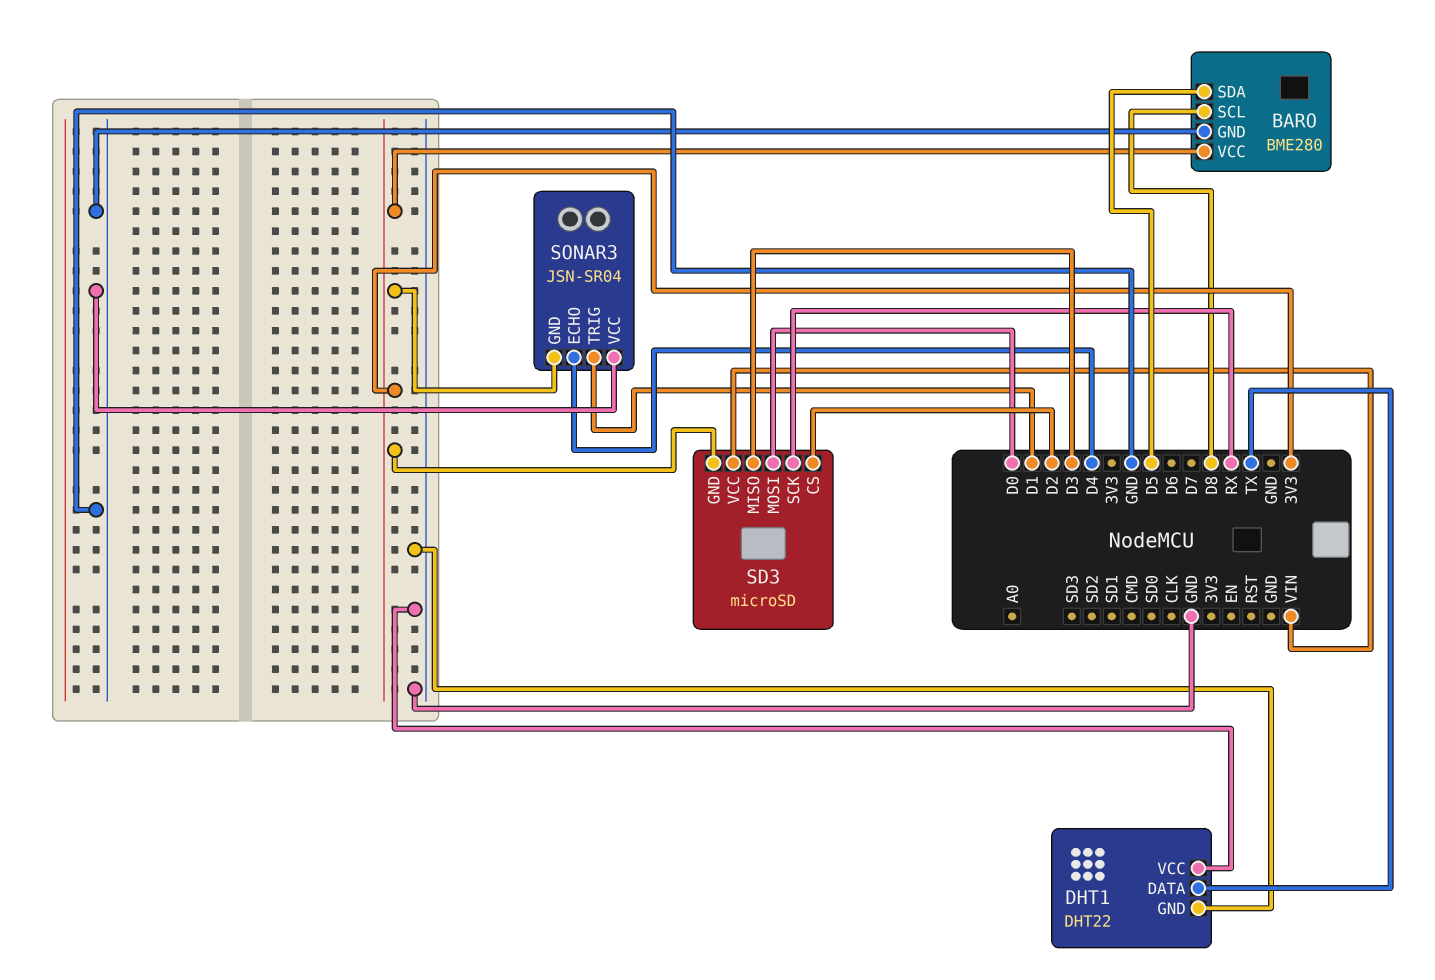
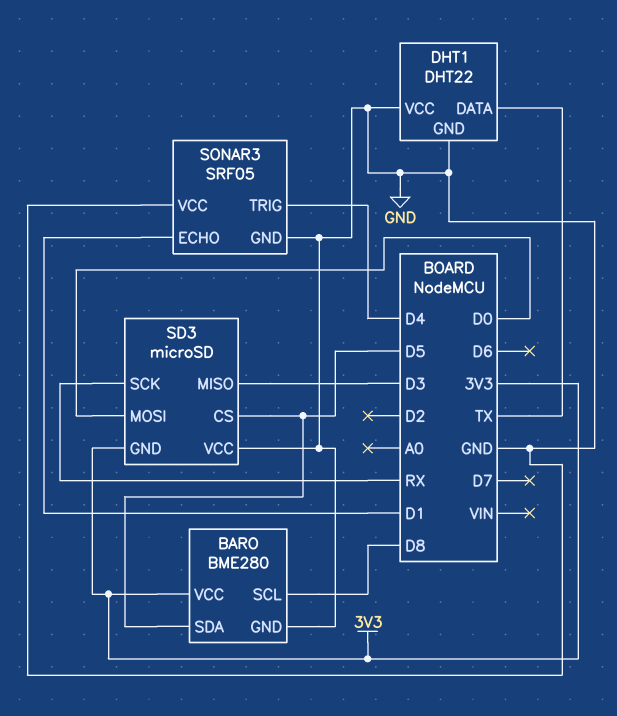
SD3 pin CS: D2 -> D5
SD3 pin VCC: VIN -> GND
SONAR3: JSN-SR04 -> SRF05
SONAR3 pin ECHO: D4 -> D1
SONAR3 pin GND: 3V3 -> GND
SONAR3 pin TRIG: D1 -> D4

